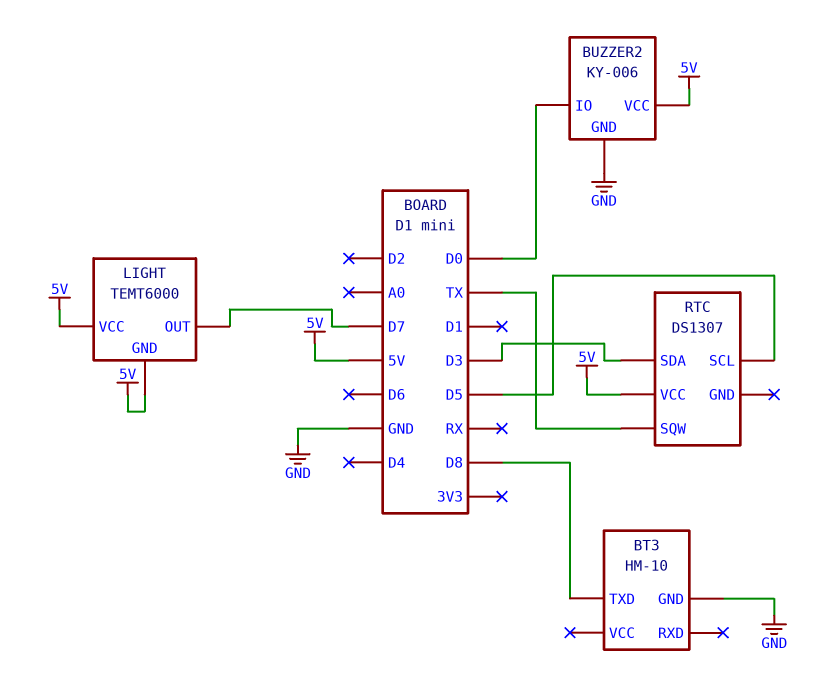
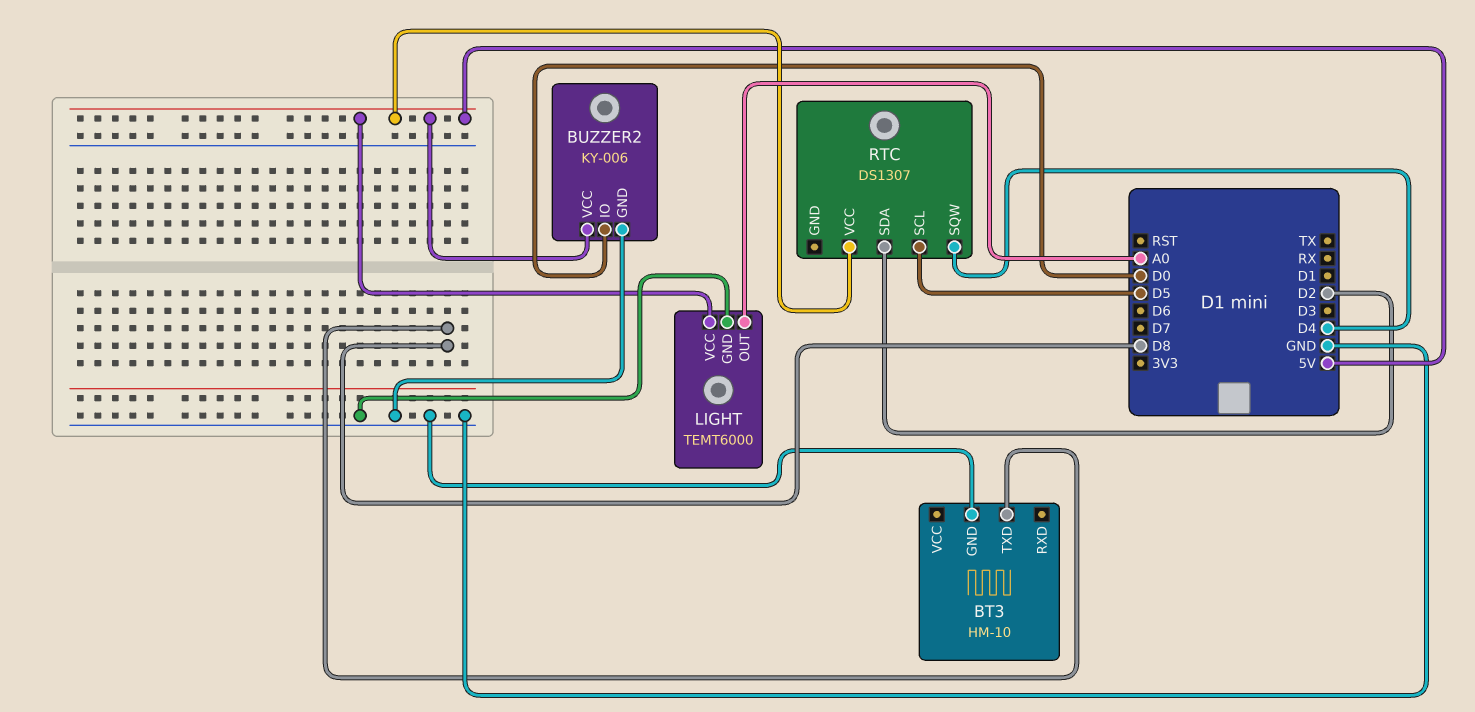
LIGHT pin GND: 5V -> GND
LIGHT pin OUT: D7 -> A0
RTC pin SDA: D3 -> D2
RTC pin SQW: TX -> D4

